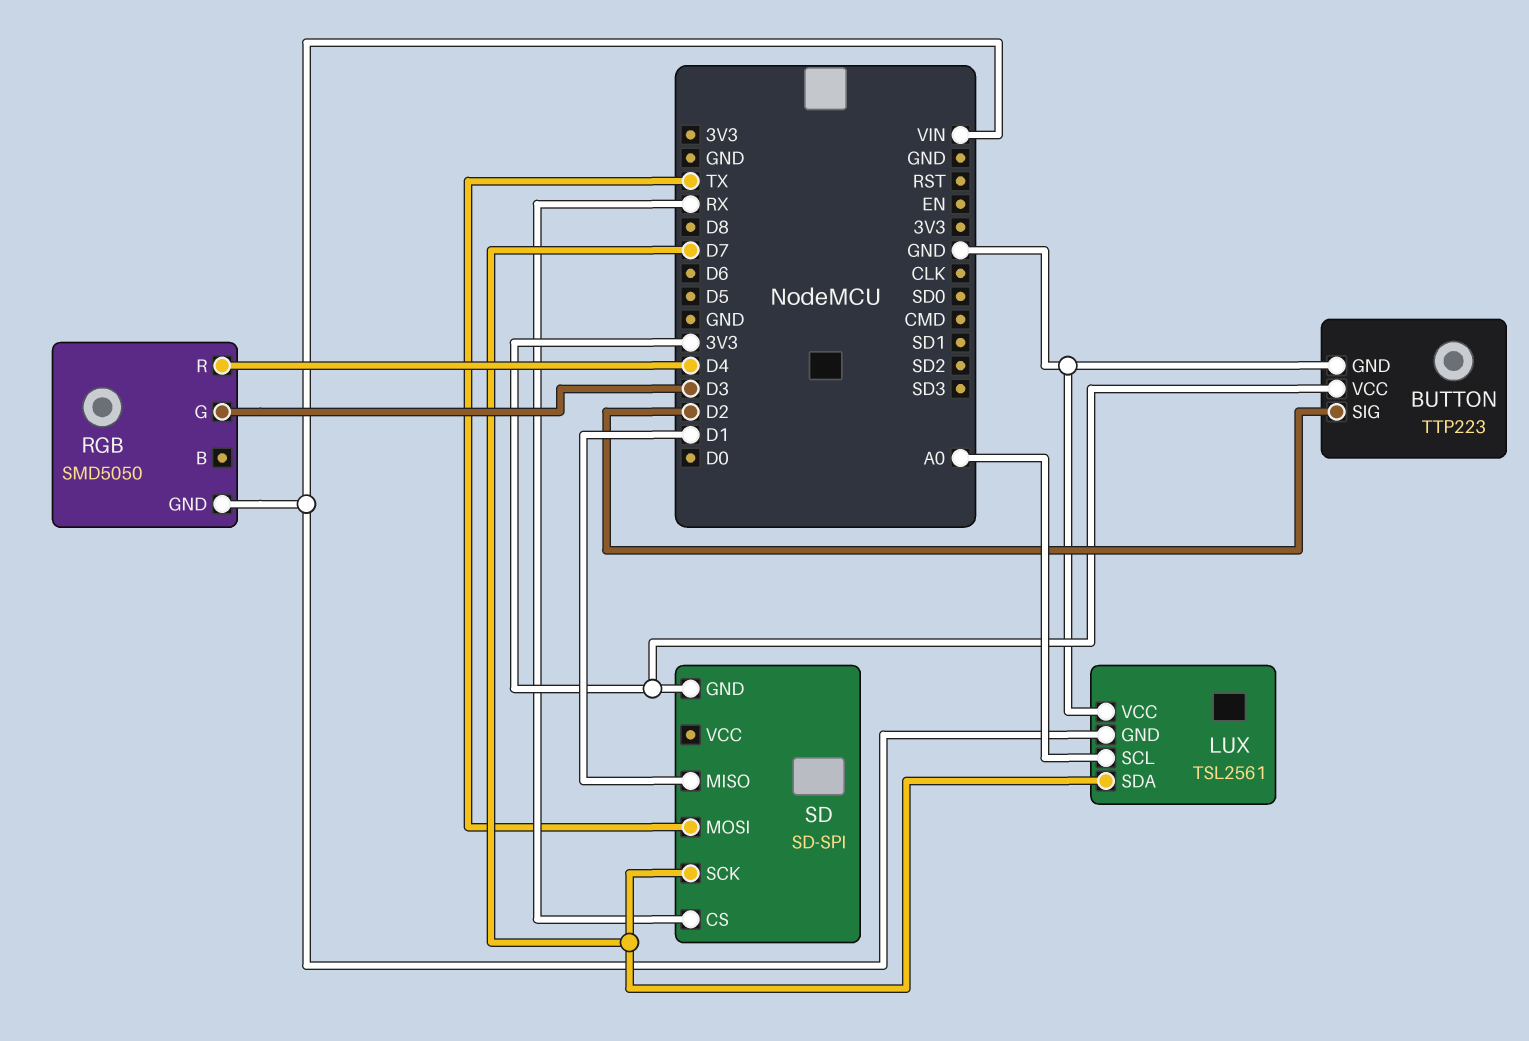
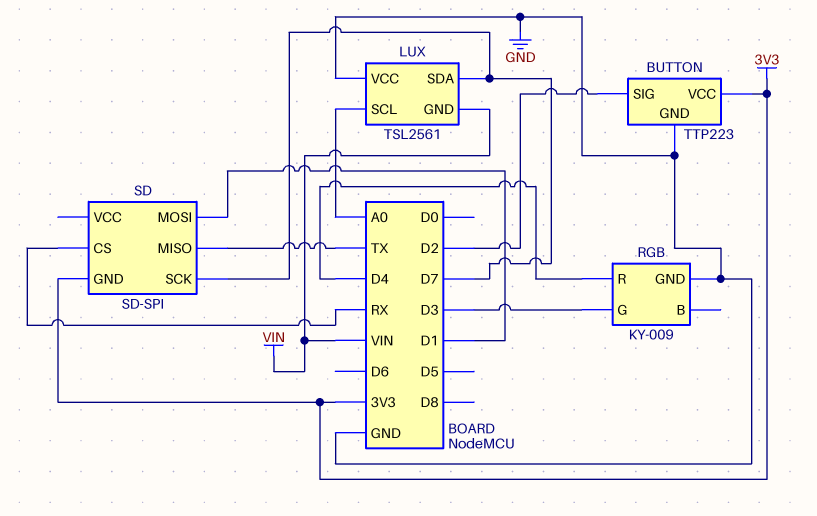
RGB: SMD5050 -> KY-009
RGB pin GND: VIN -> GND
SD pin MISO: D1 -> TX
SD pin MOSI: TX -> D1

